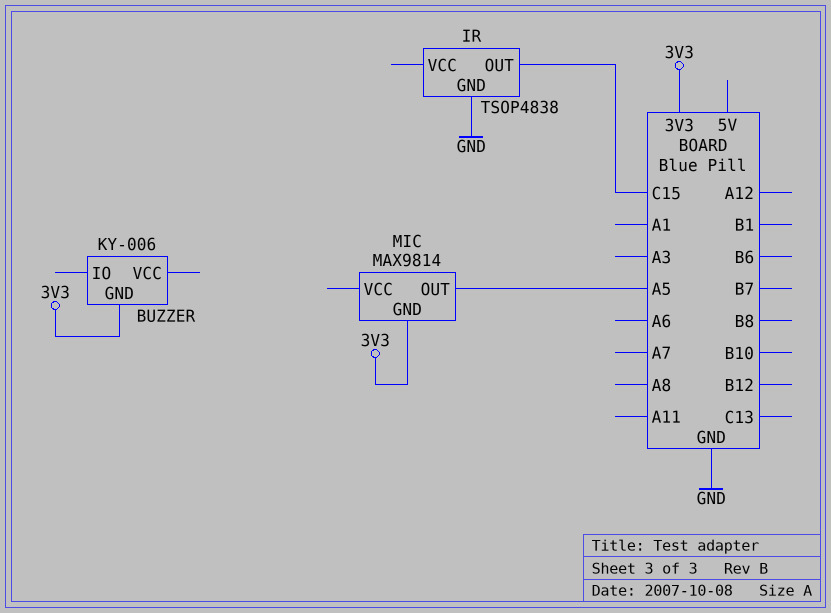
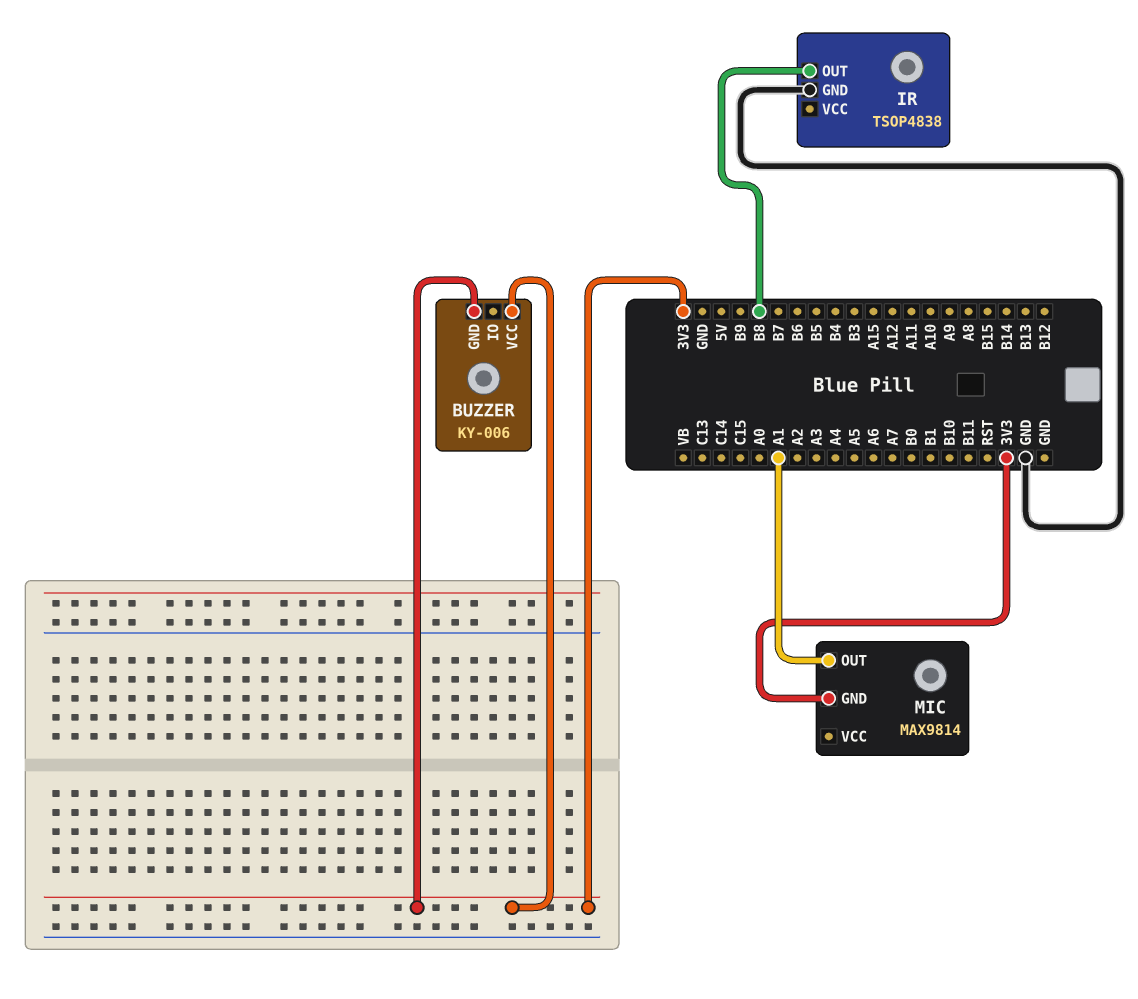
BUZZER pin VCC: none -> 3V3
IR pin OUT: C15 -> B8
MIC pin OUT: A5 -> A1

